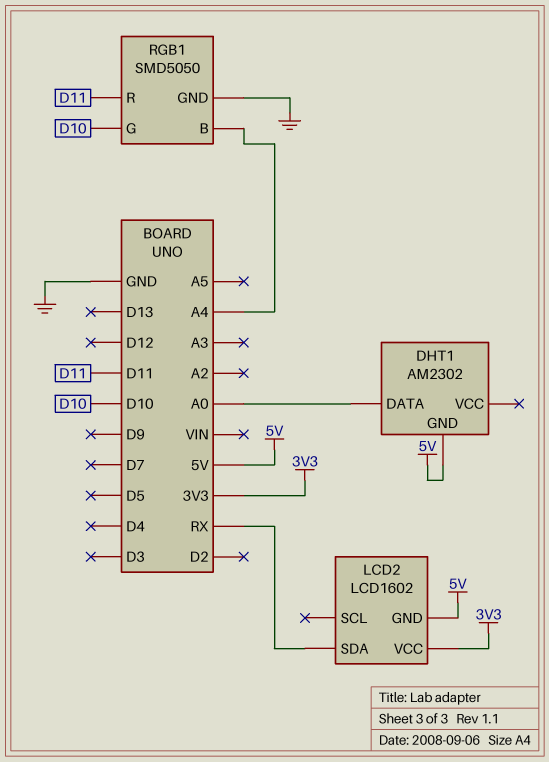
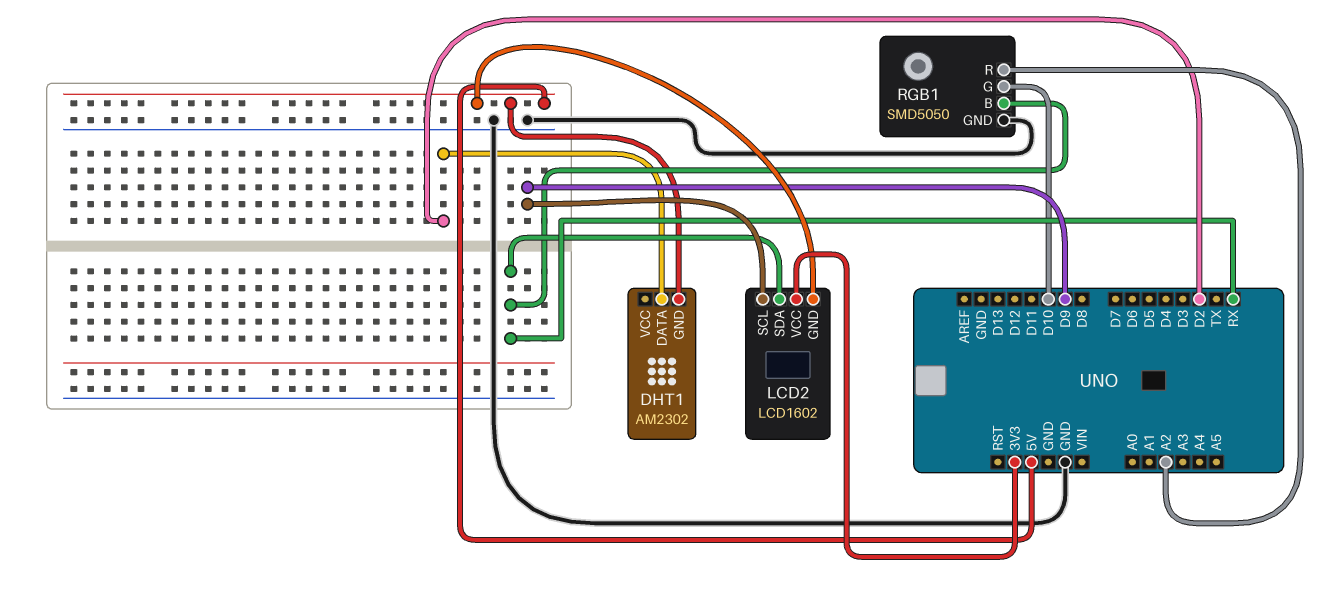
DHT1 pin DATA: A0 -> D2
LCD2 pin SCL: none -> D9
RGB1 pin B: A4 -> RX
RGB1 pin R: D11 -> A2

